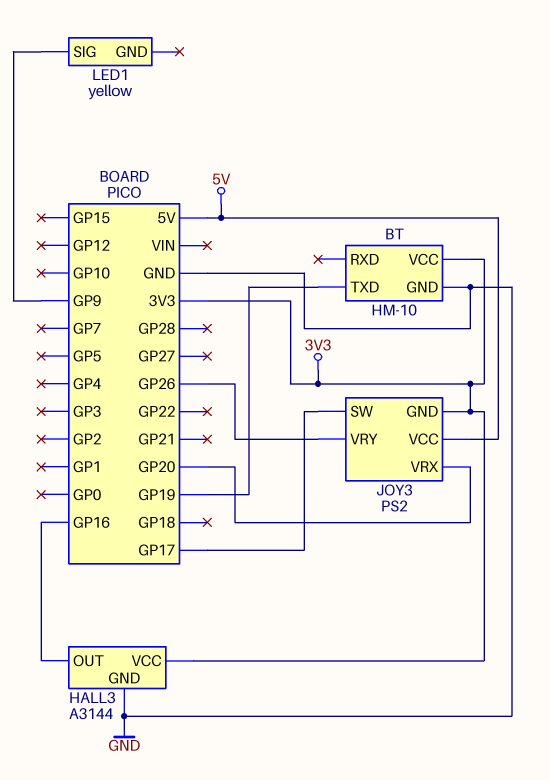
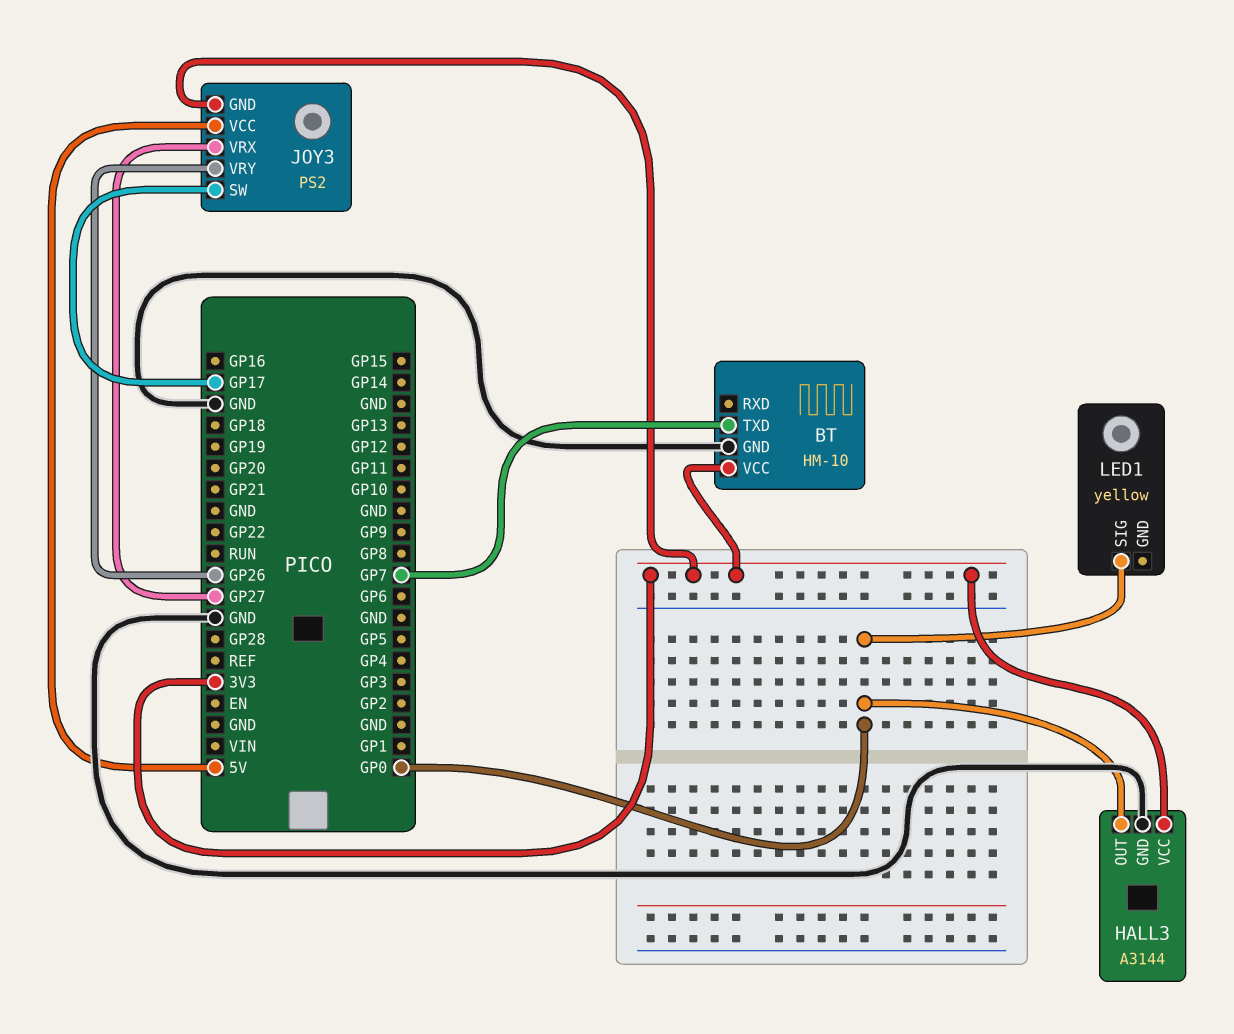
BT pin TXD: GP19 -> GP7
HALL3 pin OUT: GP16 -> GP0
JOY3 pin VRX: GP20 -> GP27
LED1 pin SIG: GP9 -> GP0

